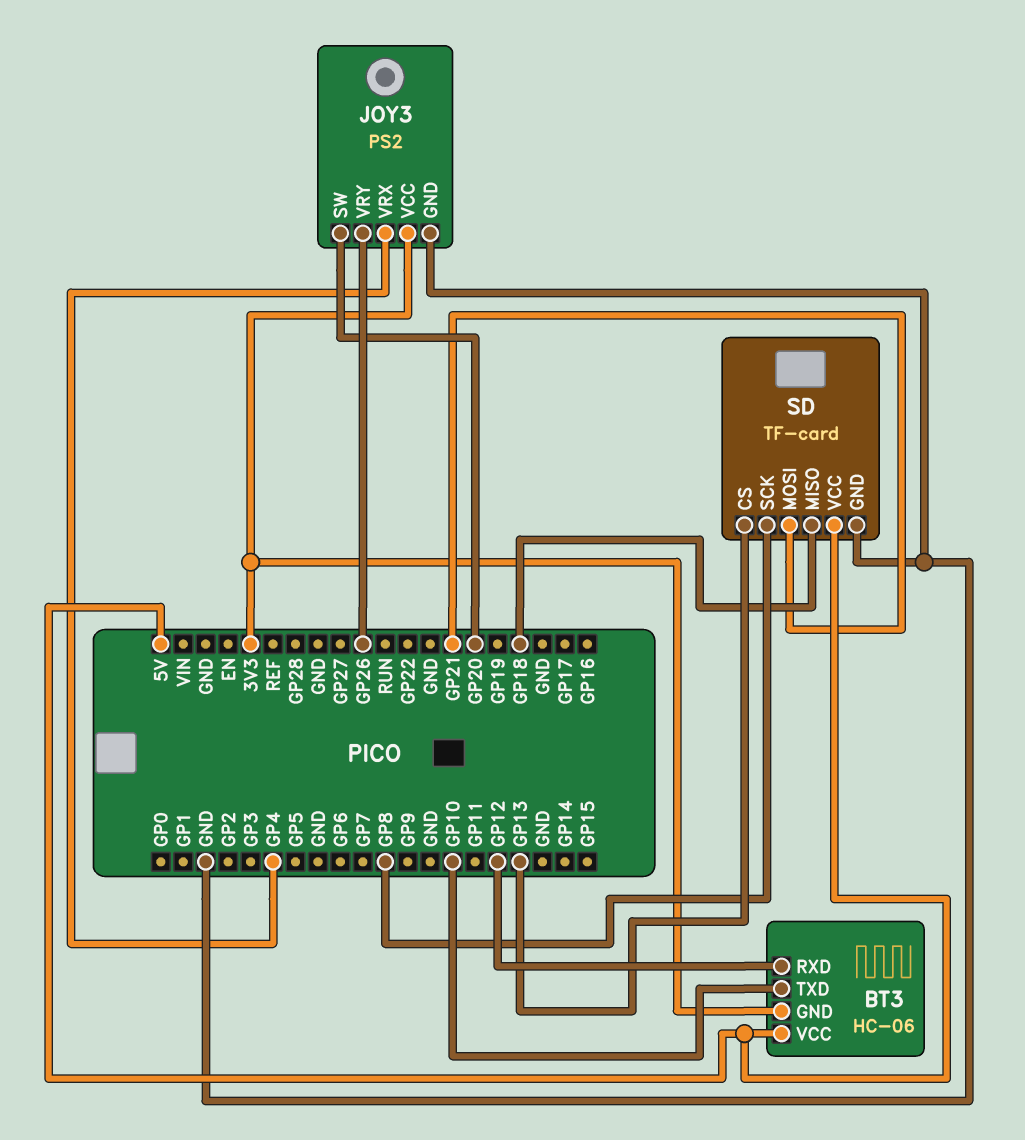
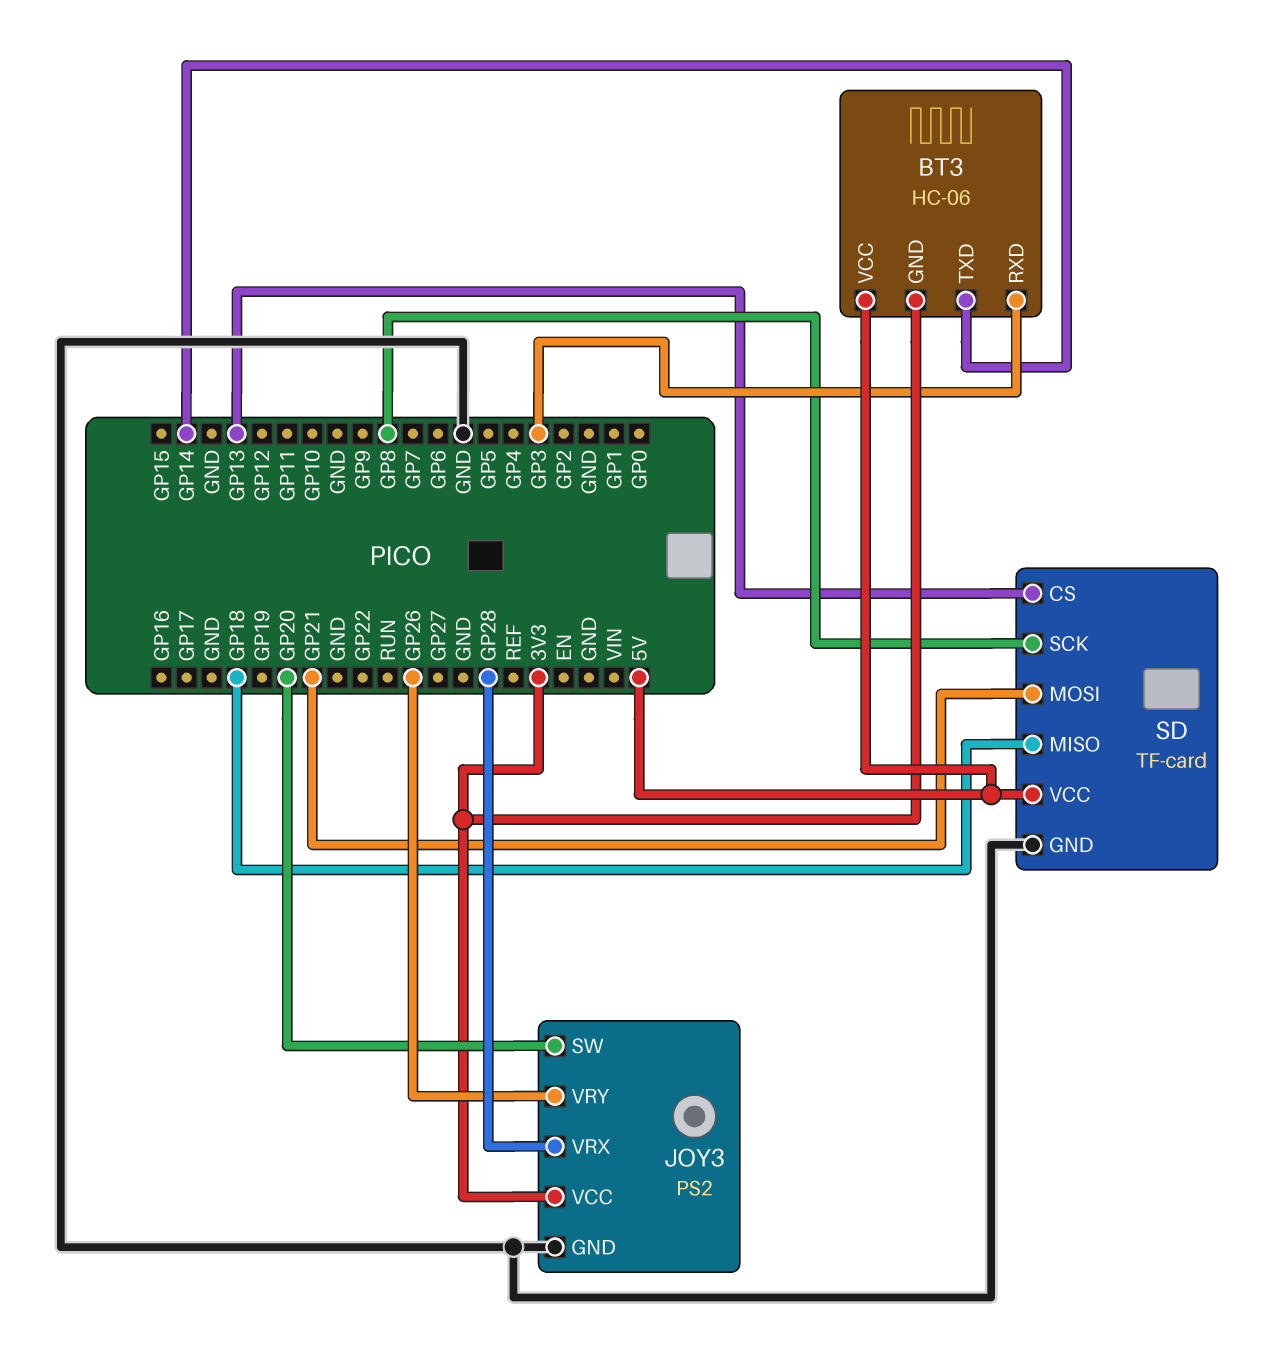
BT3 pin RXD: GP12 -> GP3
BT3 pin TXD: GP10 -> GP14
JOY3 pin VRX: GP4 -> GP28

